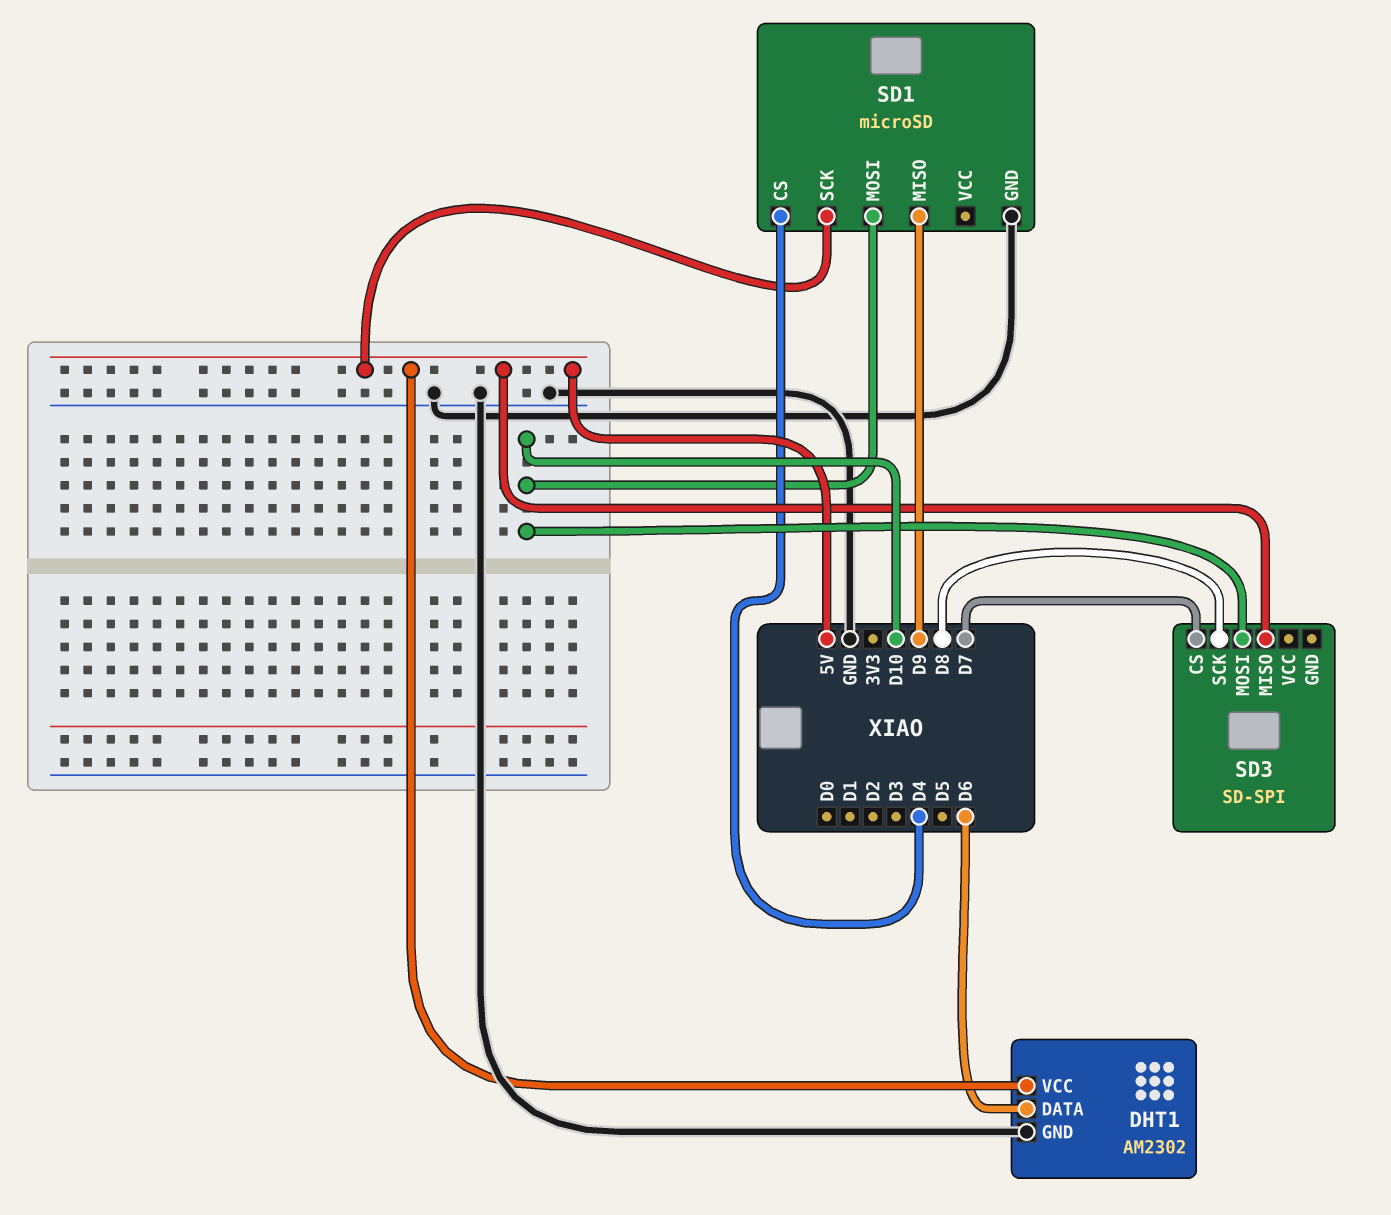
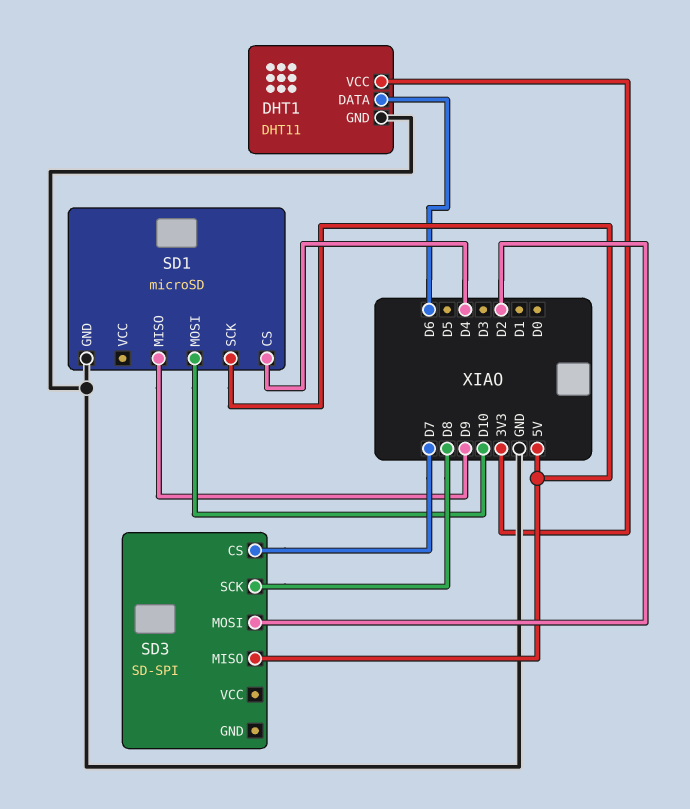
DHT1: AM2302 -> DHT11
DHT1 pin VCC: 5V -> 3V3
SD3 pin MOSI: D10 -> D2

